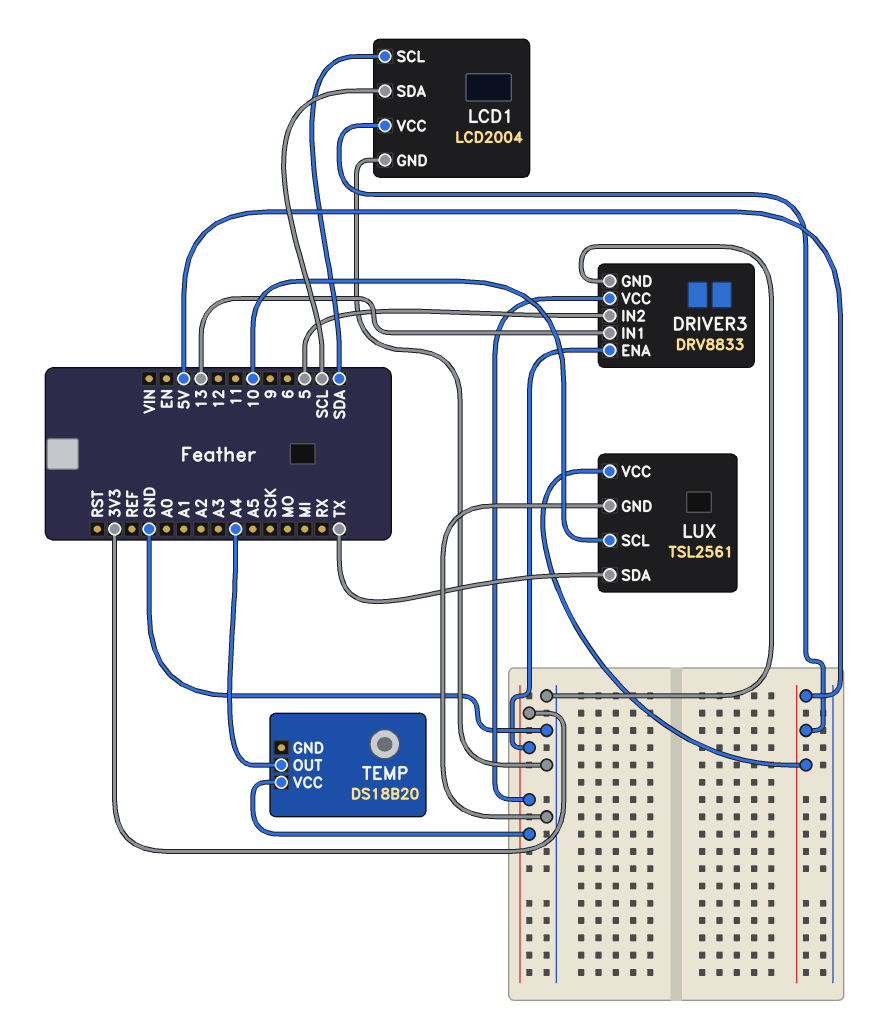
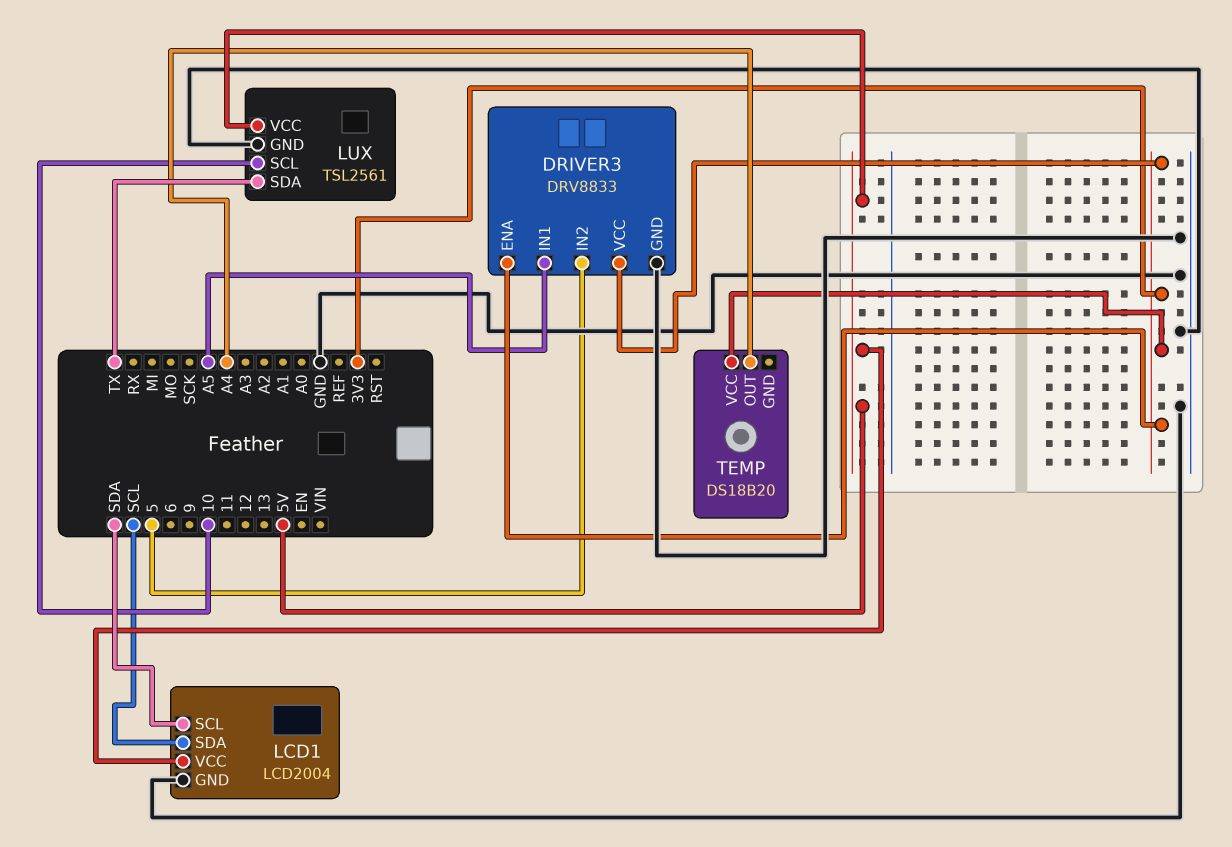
DRIVER3 pin IN1: 13 -> A5

